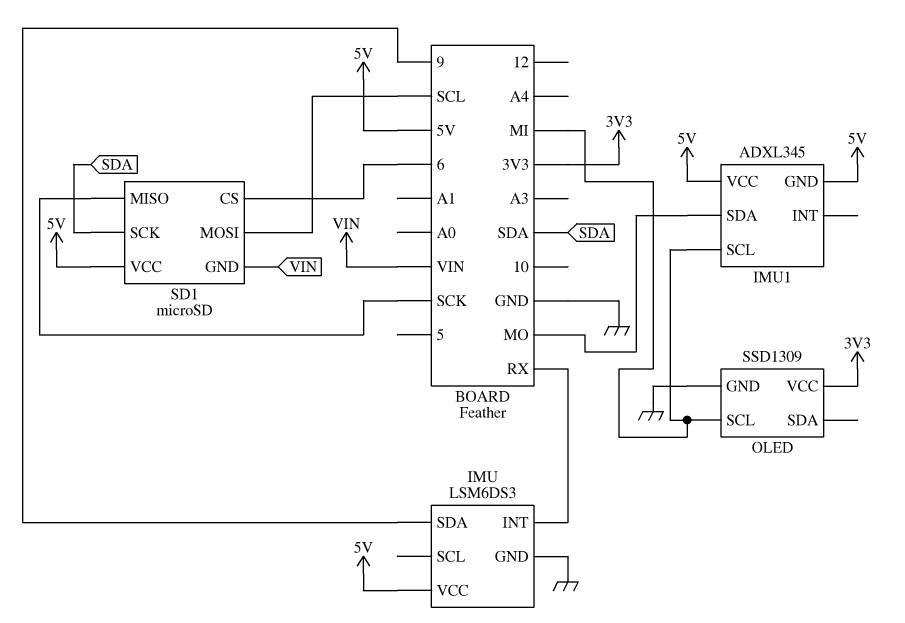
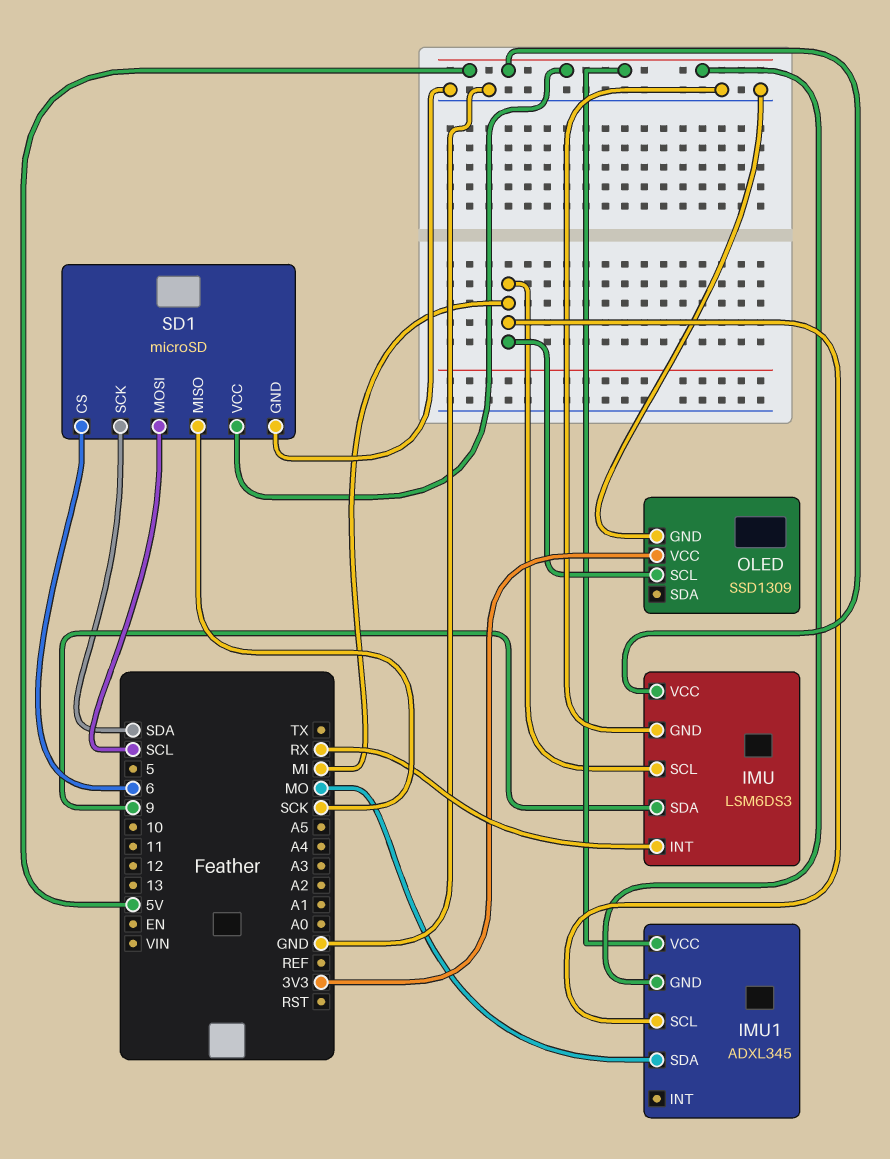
IMU pin SCL: none -> MI
SD1 pin GND: VIN -> GND

